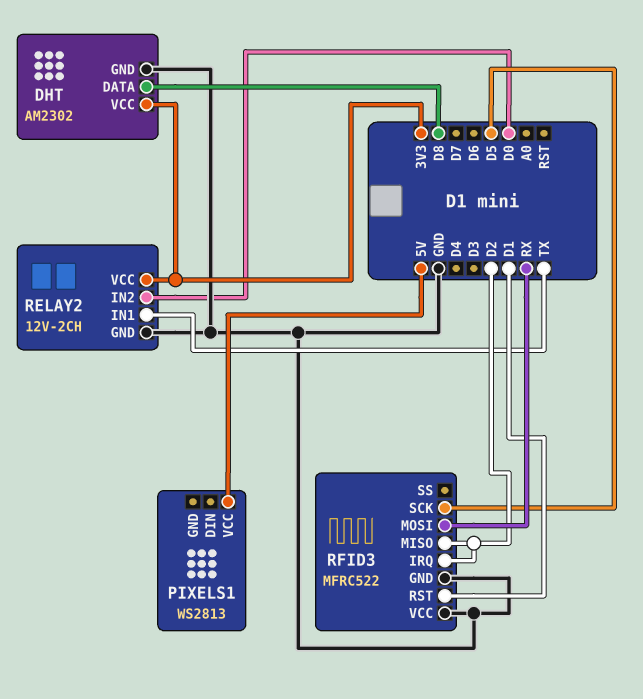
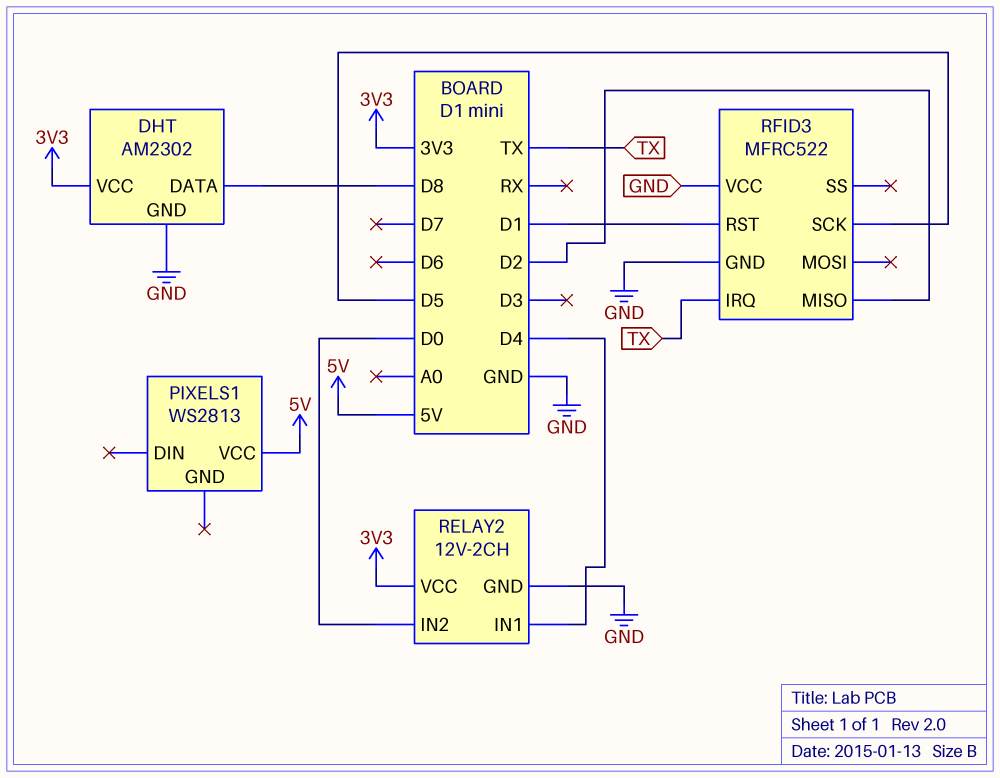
RELAY2 pin IN1: TX -> D4
RFID3 pin IRQ: D2 -> TX
RFID3 pin MOSI: RX -> none

